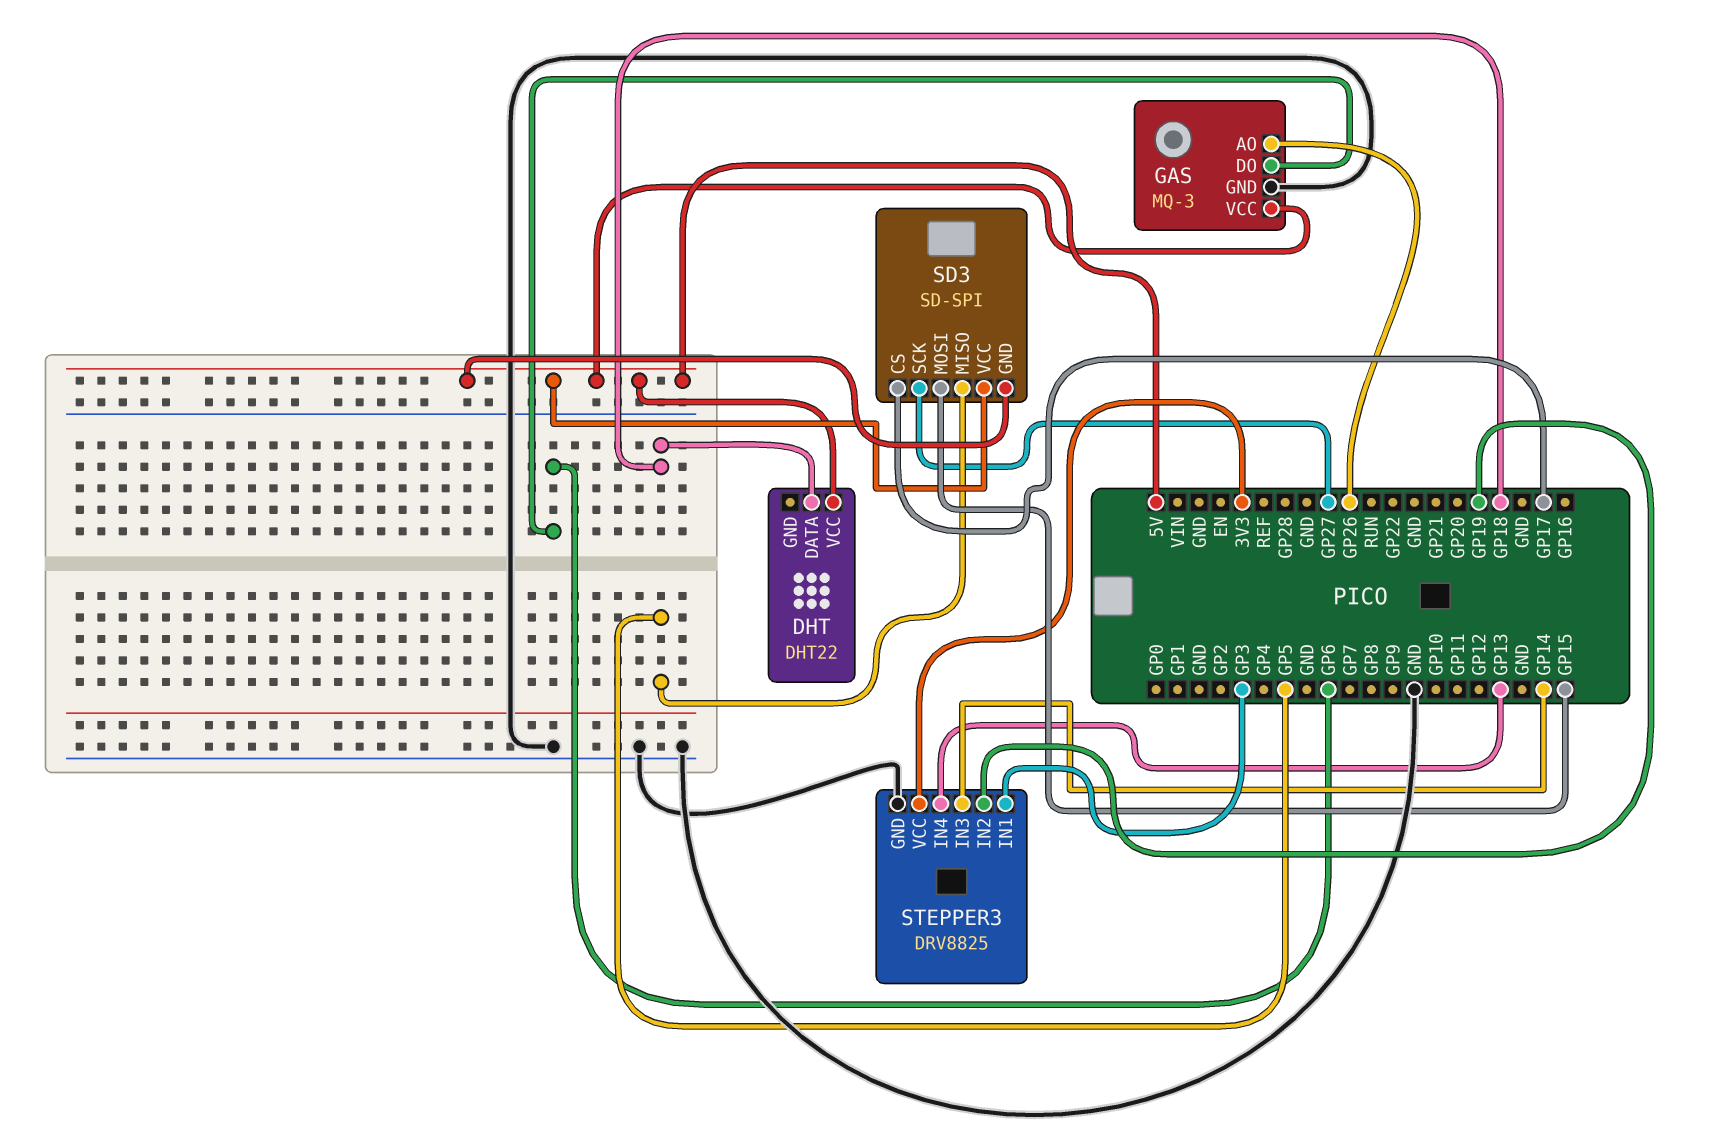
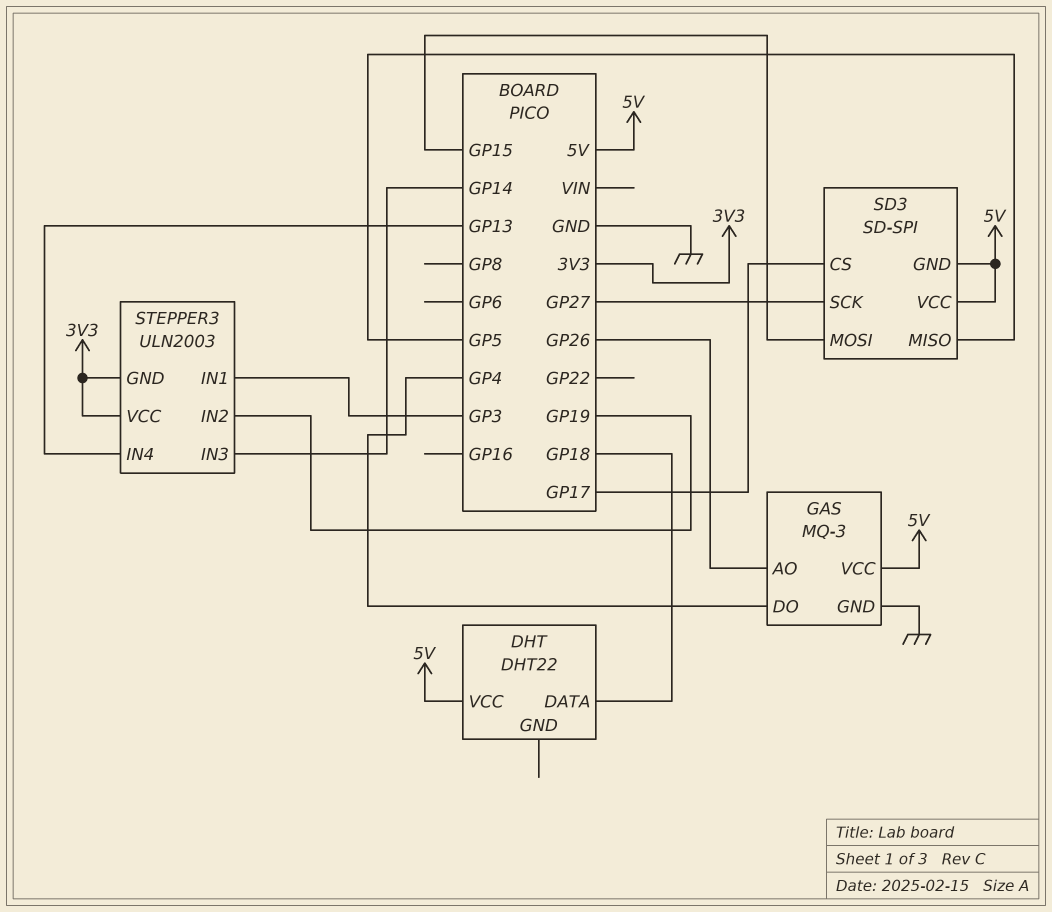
GAS pin DO: GP6 -> GP4
STEPPER3: DRV8825 -> ULN2003
STEPPER3 pin GND: GND -> 3V3

